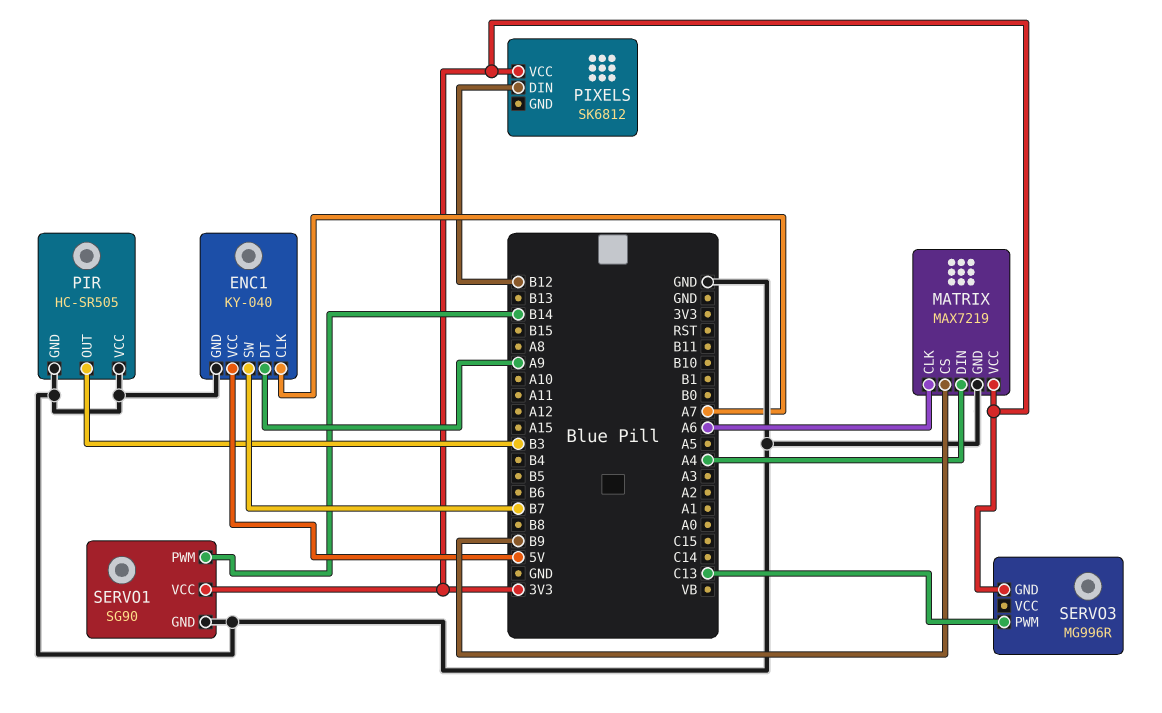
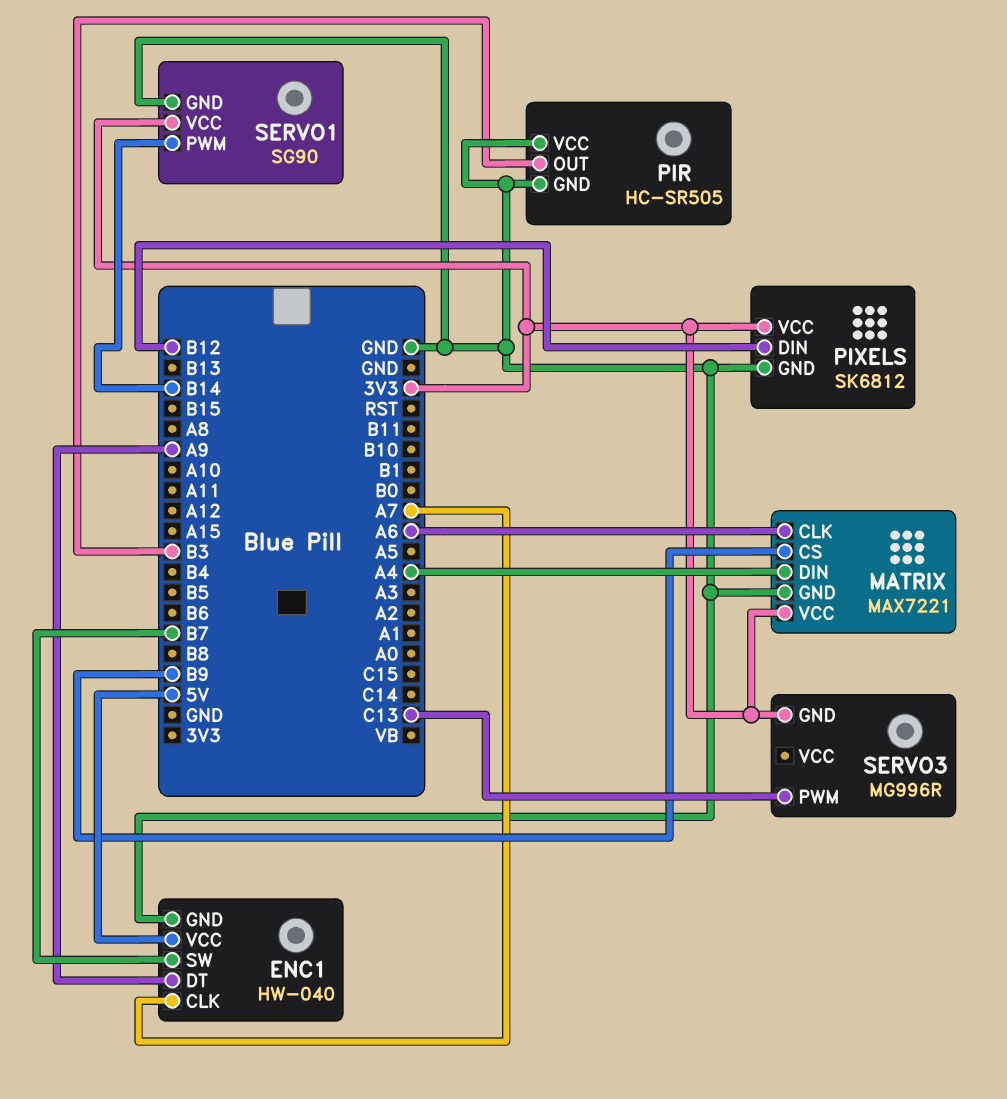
ENC1: KY-040 -> HW-040
MATRIX: MAX7219 -> MAX7221
PIXELS pin GND: none -> GND

